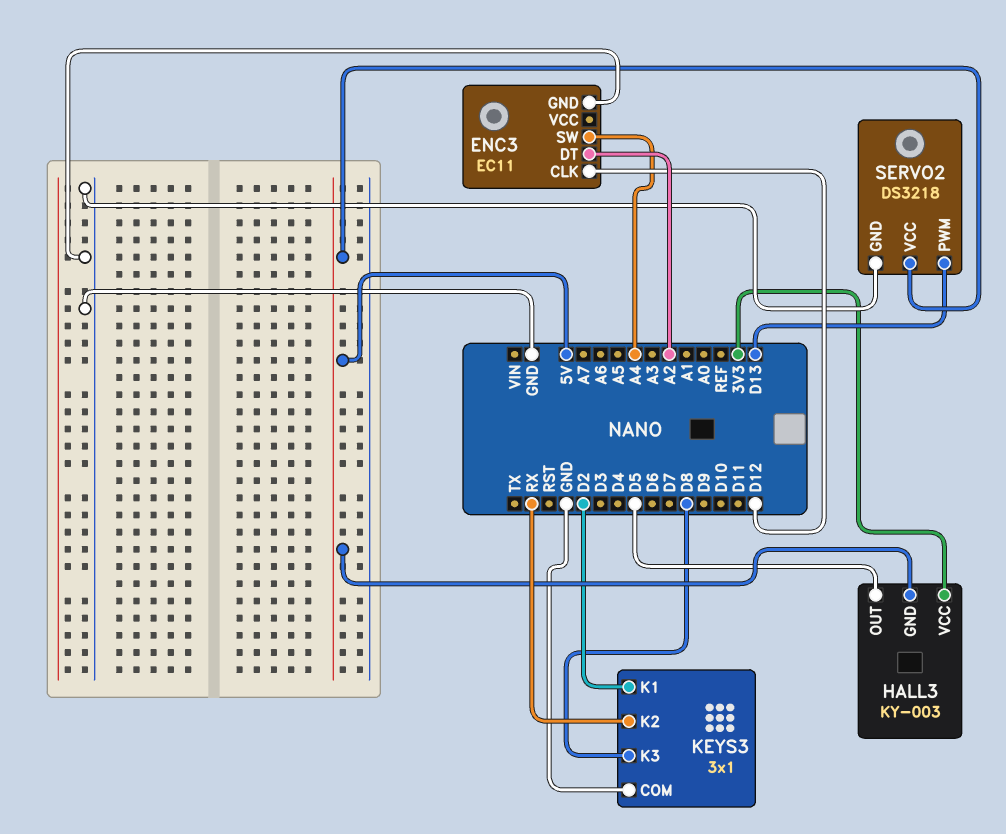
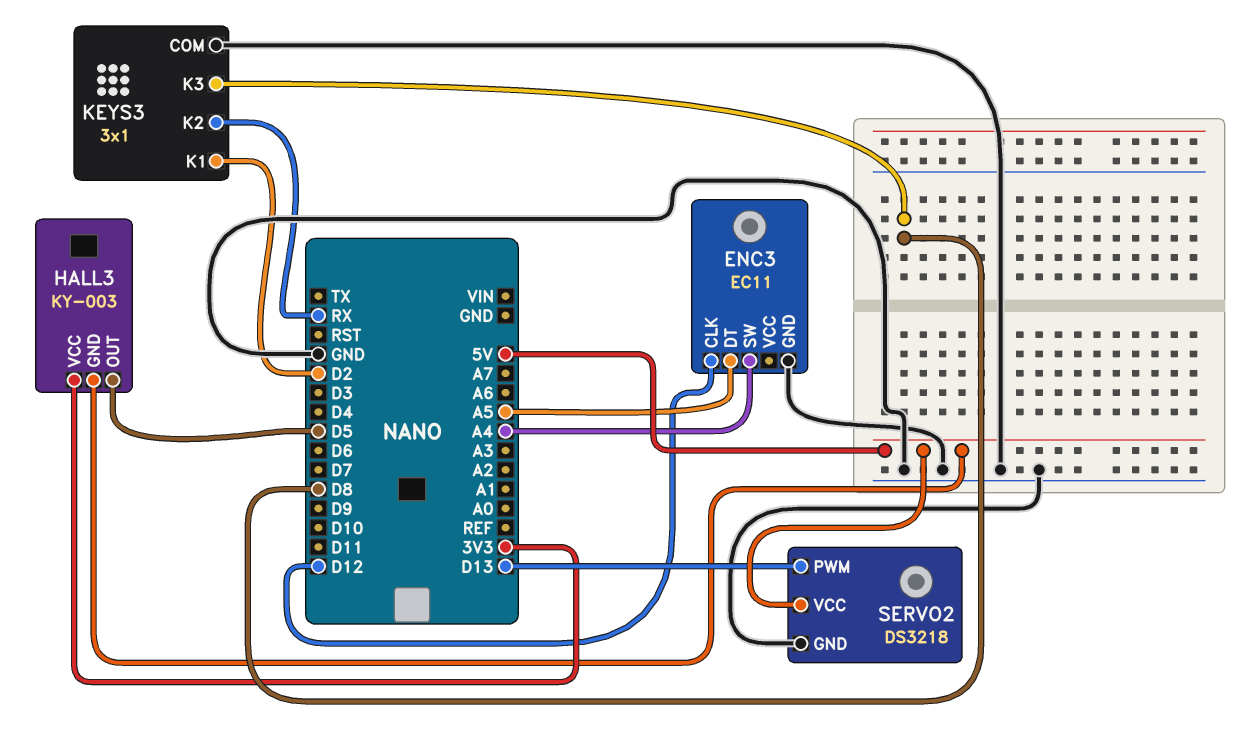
ENC3 pin DT: A2 -> A5

